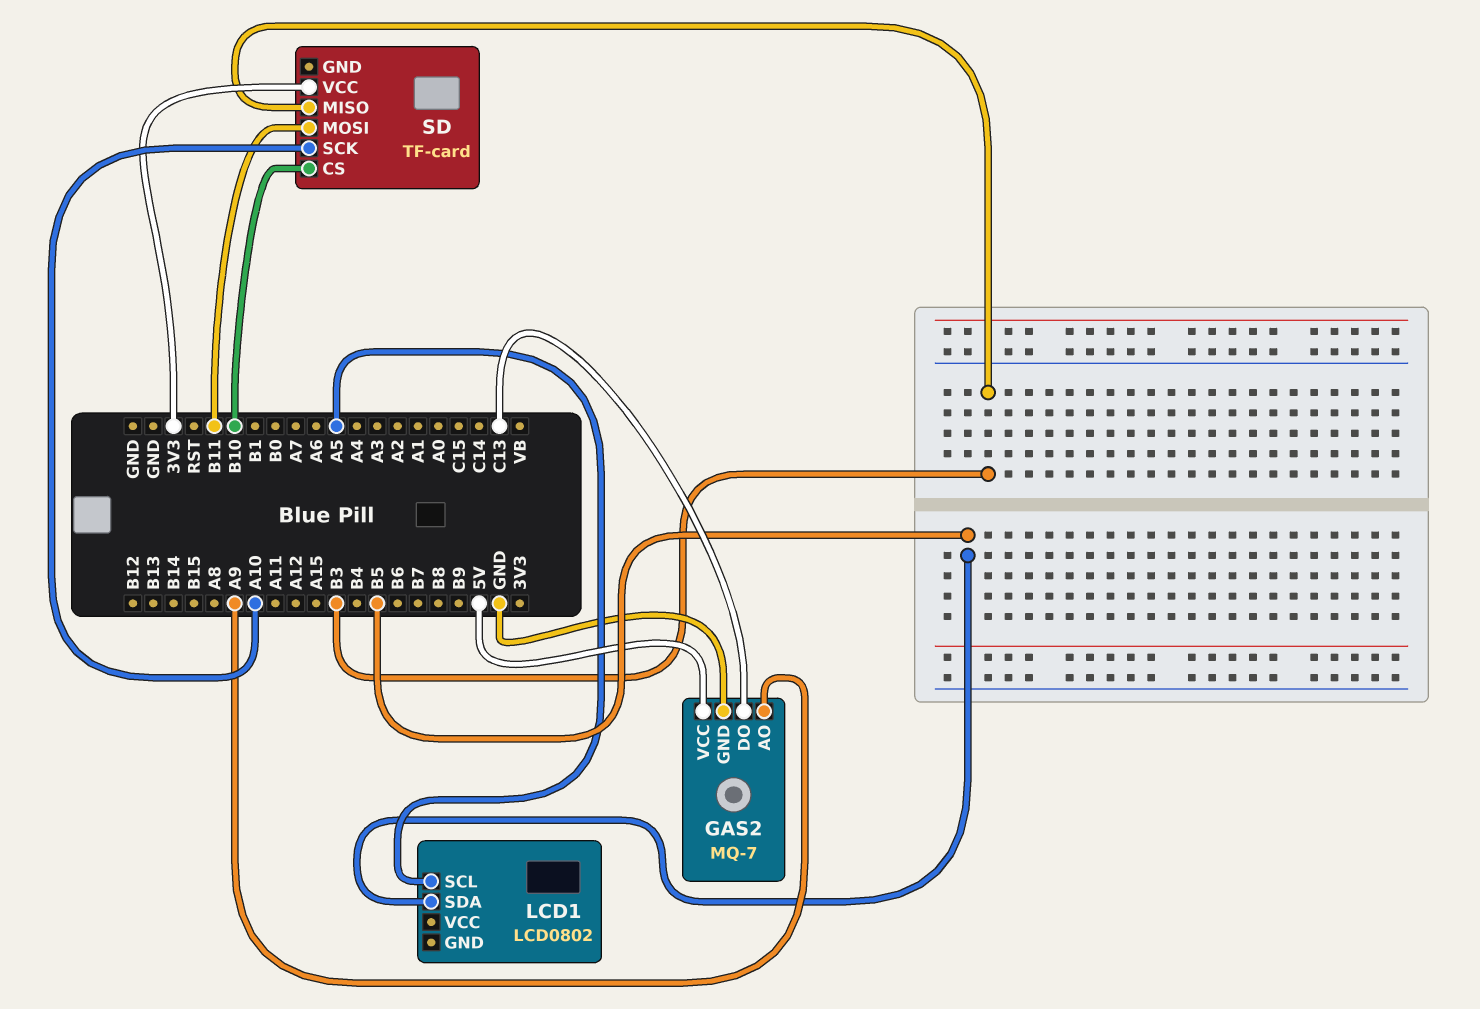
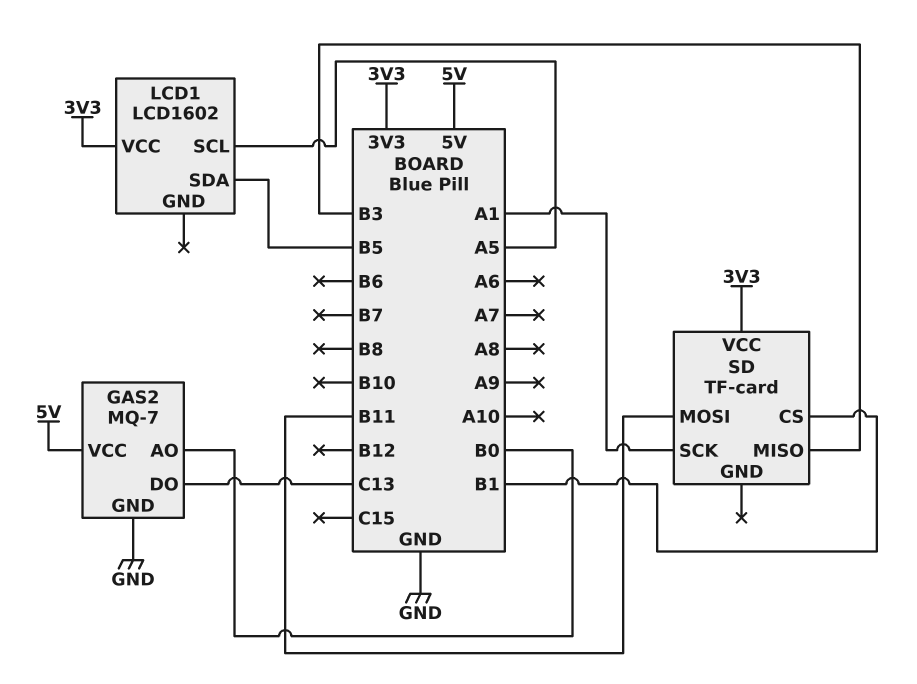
GAS2 pin AO: A9 -> B0
LCD1: LCD0802 -> LCD1602
LCD1 pin VCC: none -> 3V3
SD pin CS: B10 -> B1
SD pin SCK: A10 -> A1

